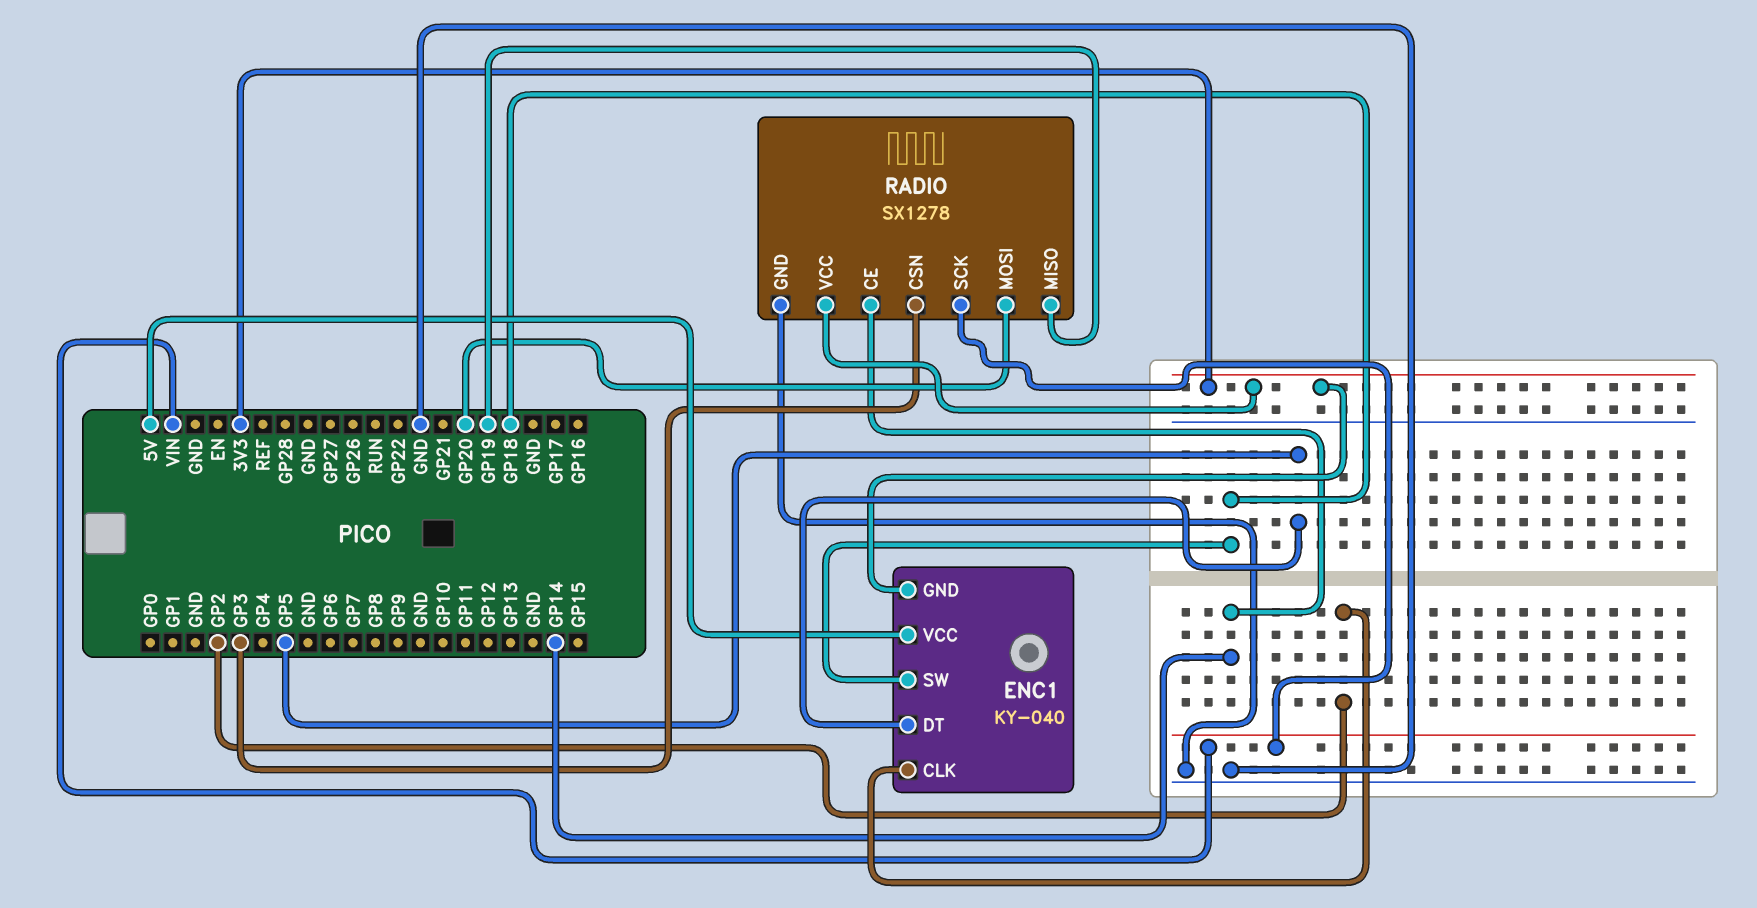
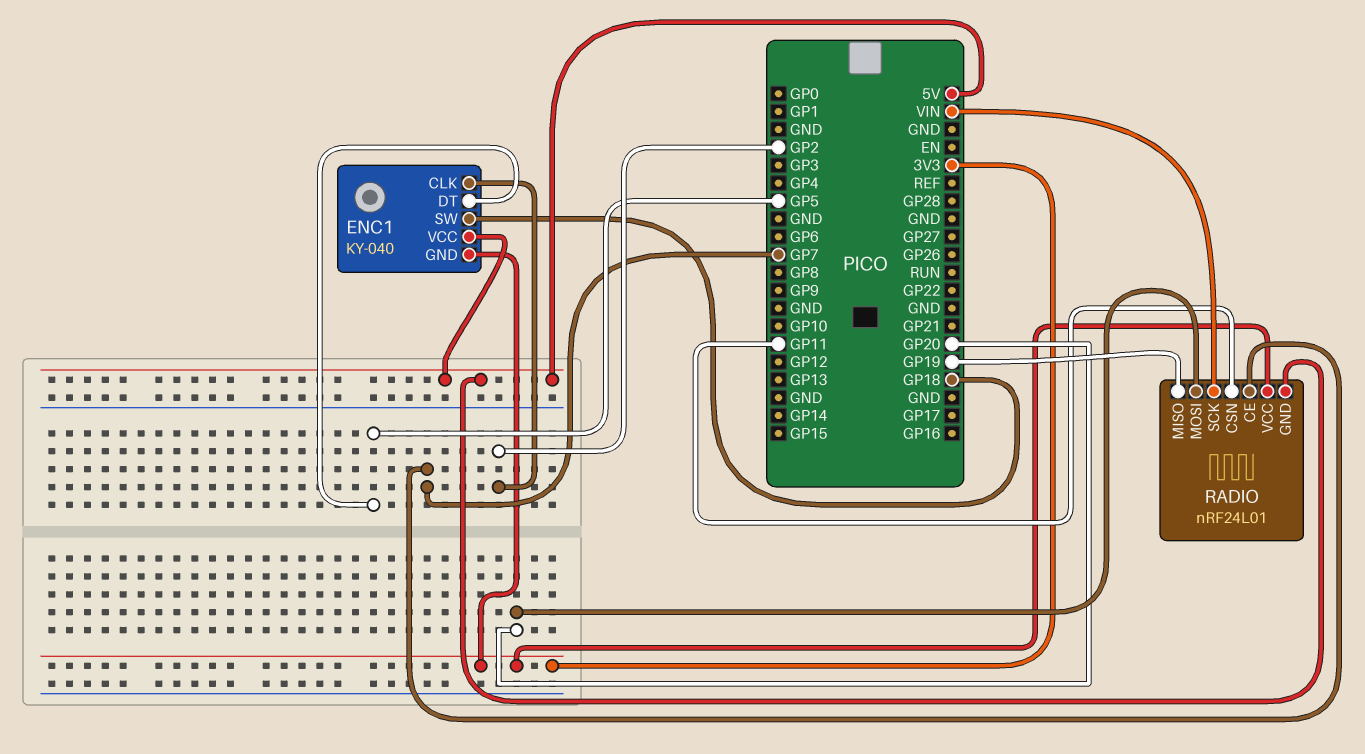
RADIO: SX1278 -> nRF24L01
RADIO pin CE: GP14 -> GP7
RADIO pin CSN: GP3 -> GP11
RADIO pin GND: GND -> 5V

